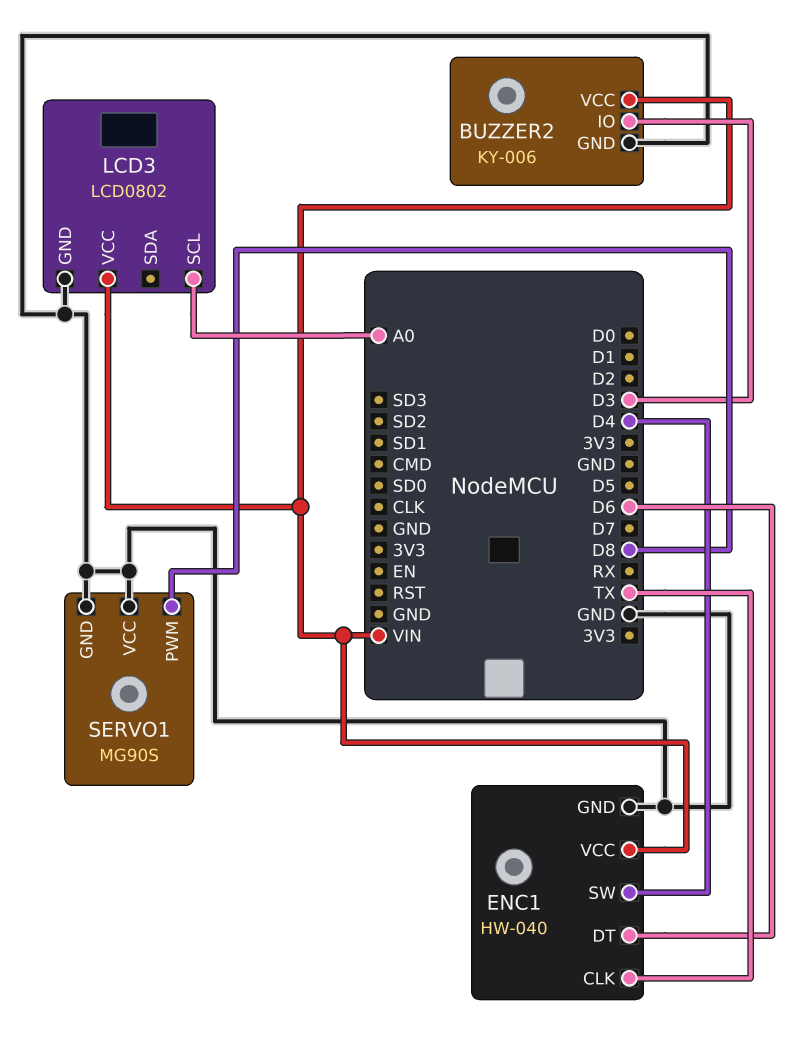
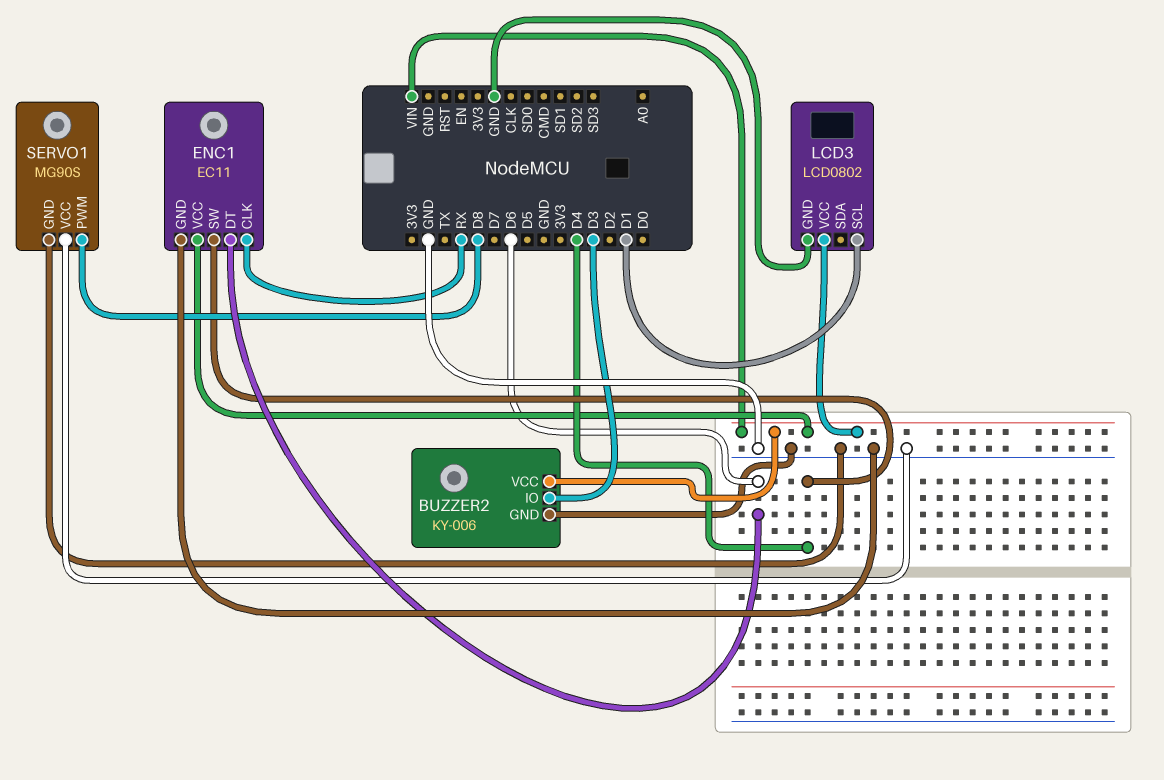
ENC1: HW-040 -> EC11
ENC1 pin CLK: TX -> RX
LCD3 pin SCL: A0 -> D1

